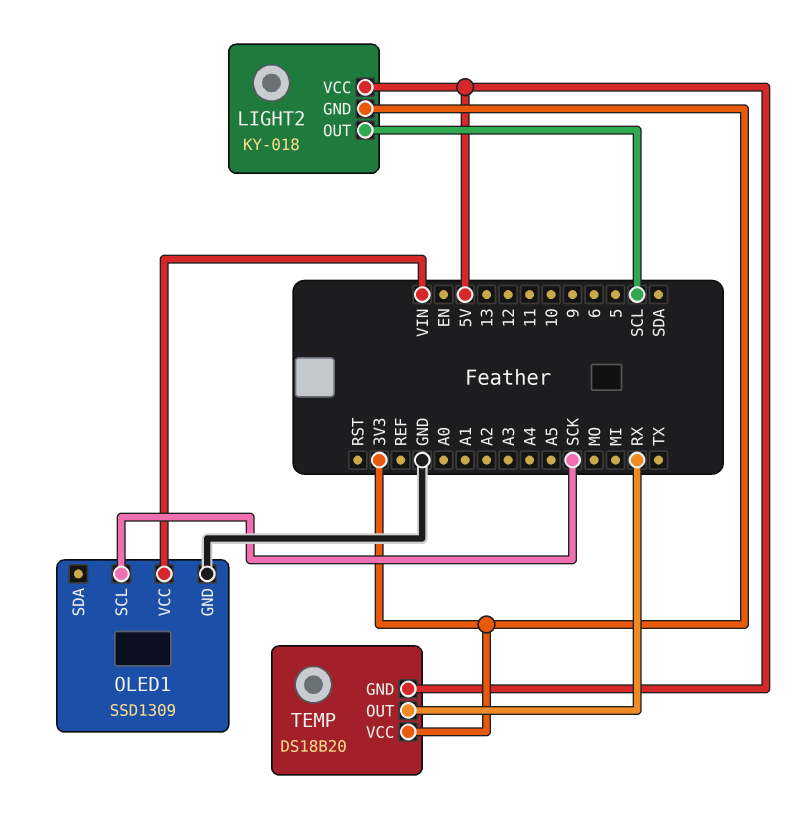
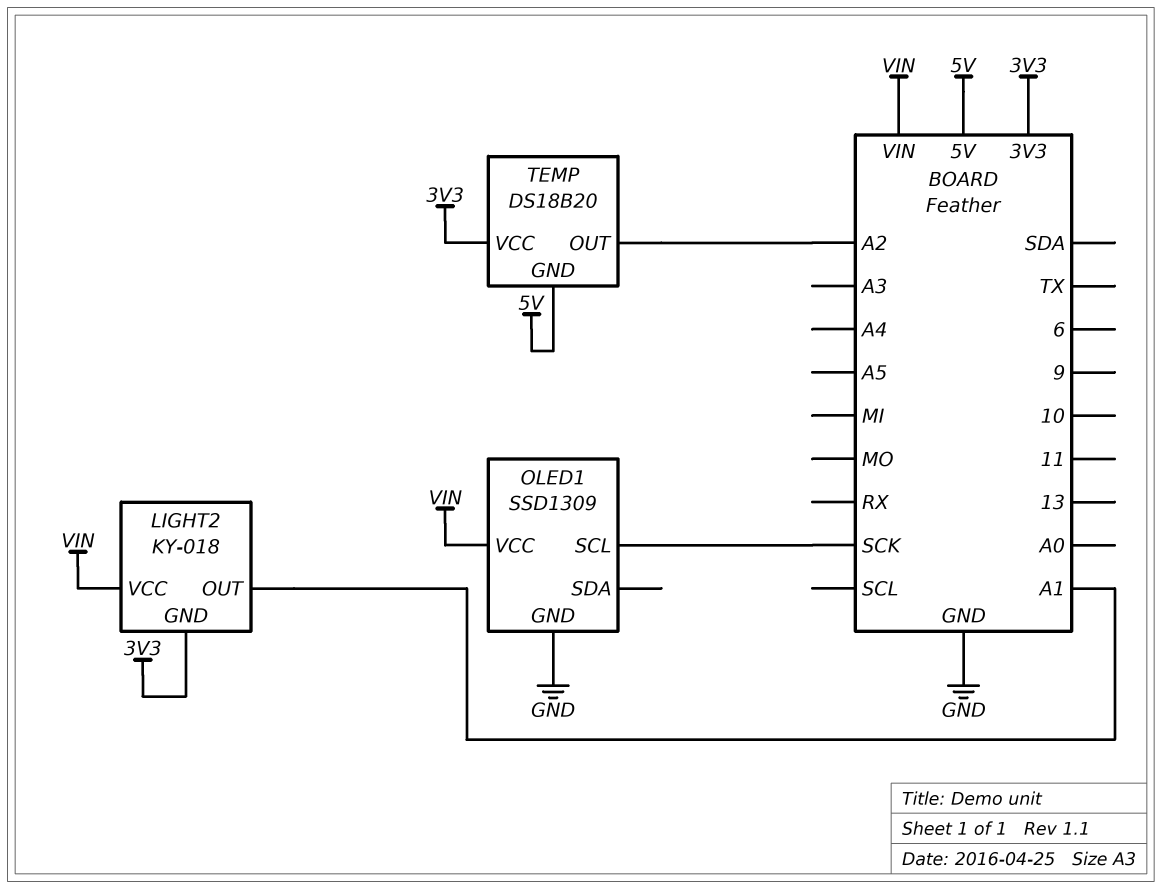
LIGHT2 pin OUT: SCL -> A1
LIGHT2 pin VCC: 5V -> VIN
TEMP pin OUT: RX -> A2

